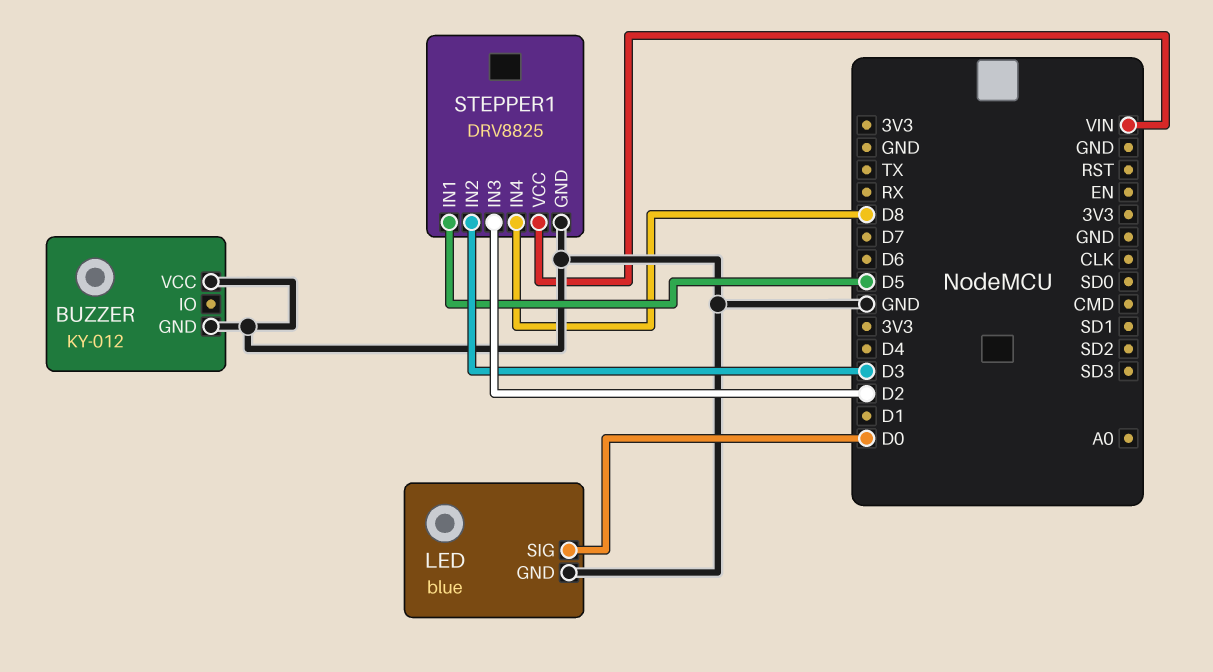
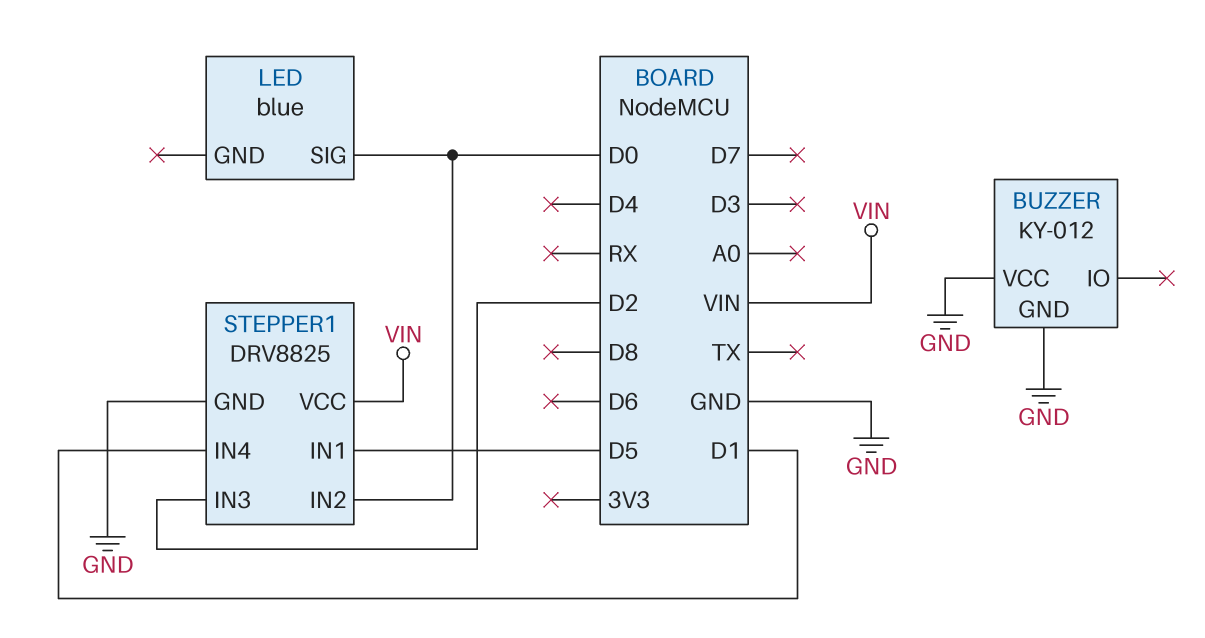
LED pin GND: GND -> none
STEPPER1 pin IN2: D3 -> D0
STEPPER1 pin IN4: D8 -> D1

